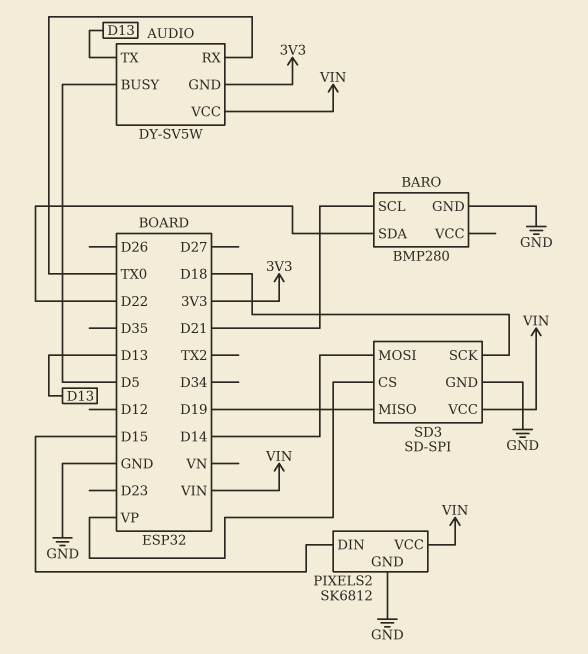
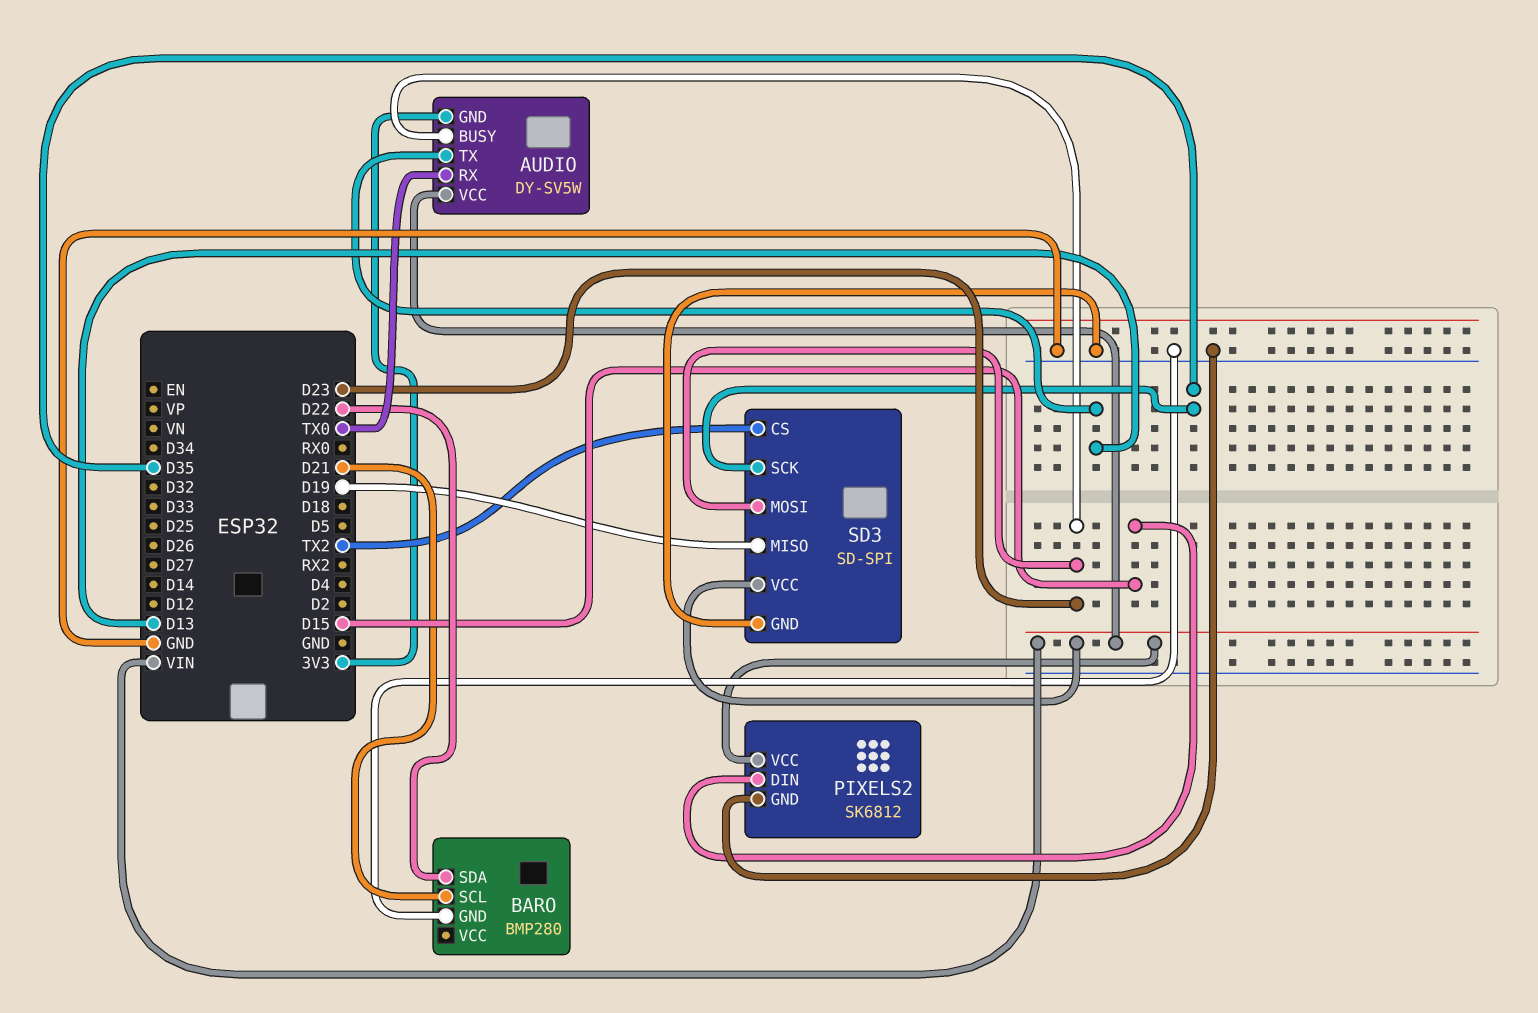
AUDIO pin BUSY: D5 -> D23
SD3 pin CS: VP -> TX2
SD3 pin MOSI: D14 -> D23
SD3 pin SCK: D18 -> D35

